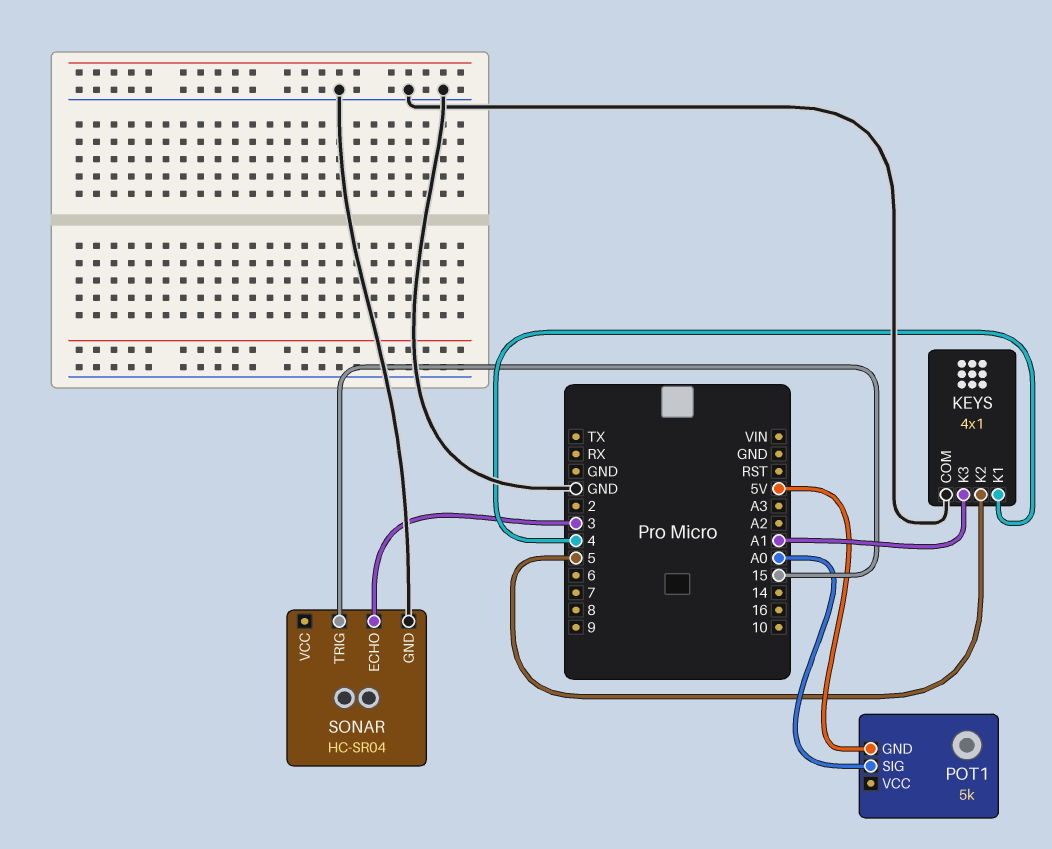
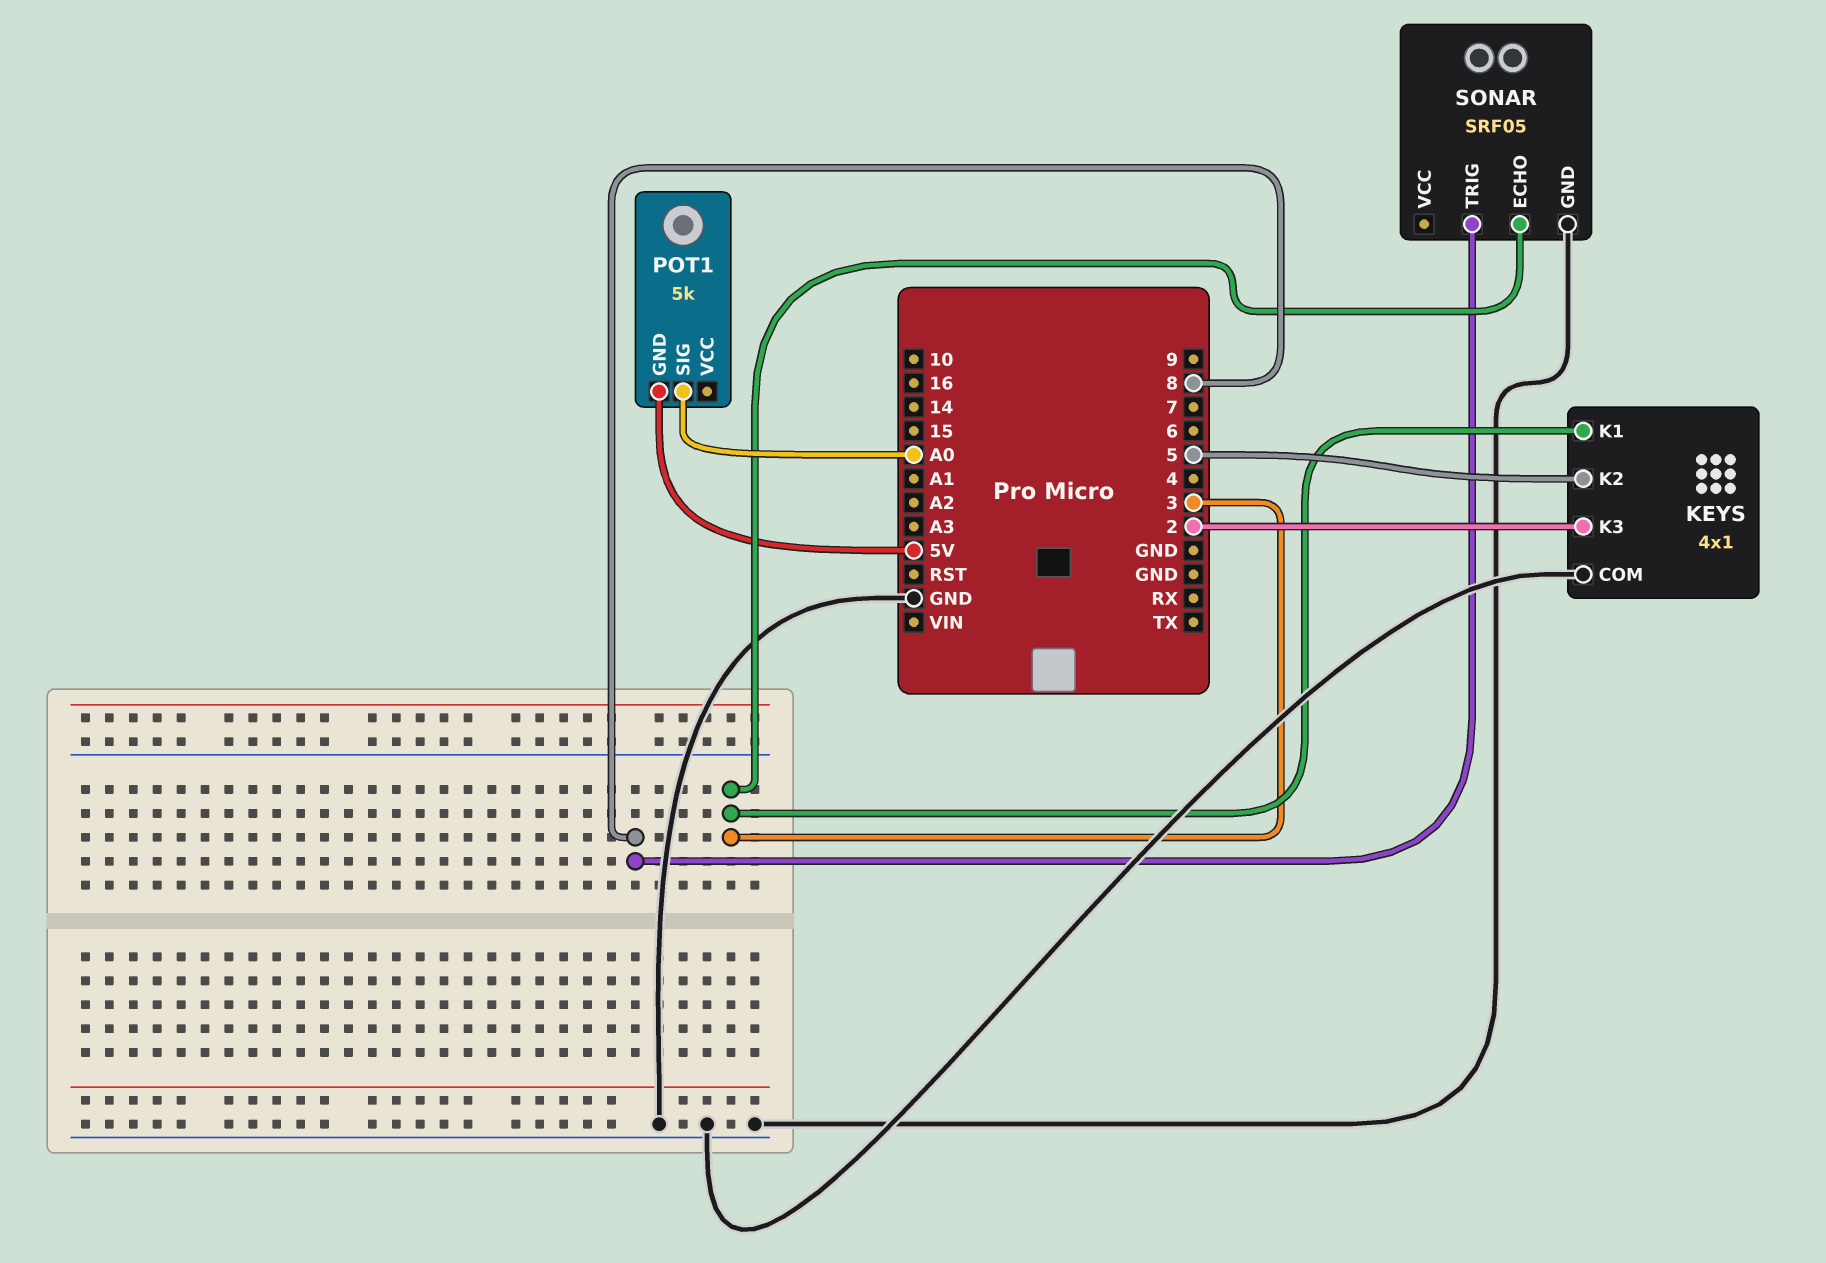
KEYS pin K1: 4 -> 3
KEYS pin K3: A1 -> 2
SONAR: HC-SR04 -> SRF05
SONAR pin TRIG: 15 -> 8

